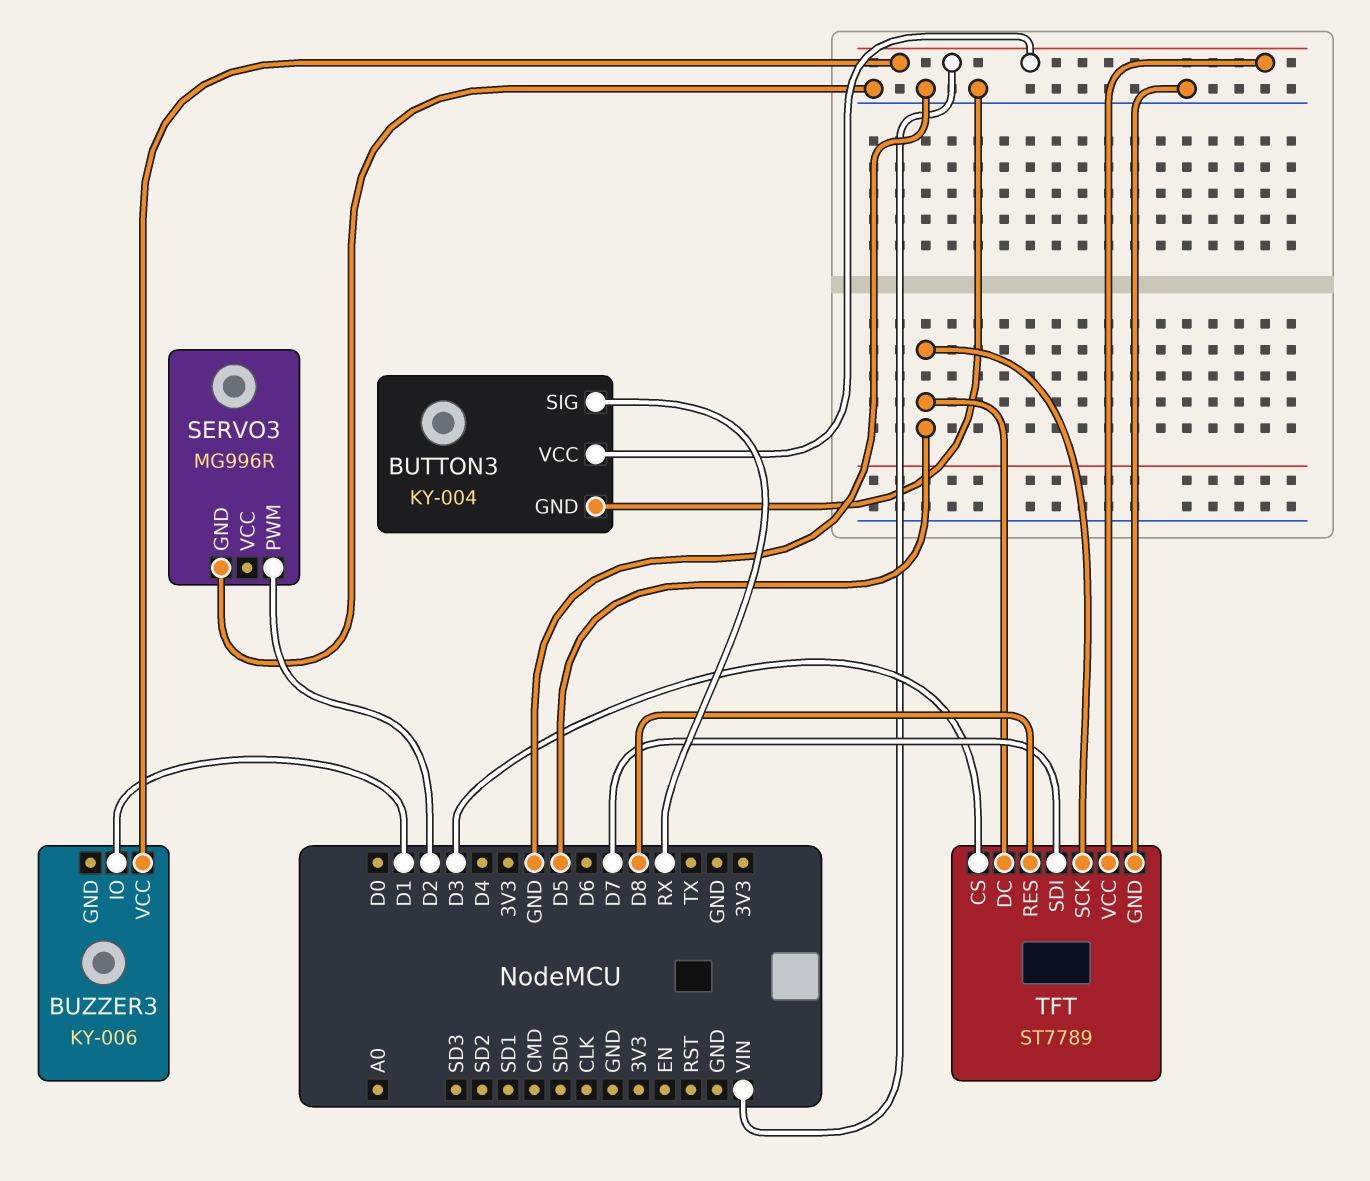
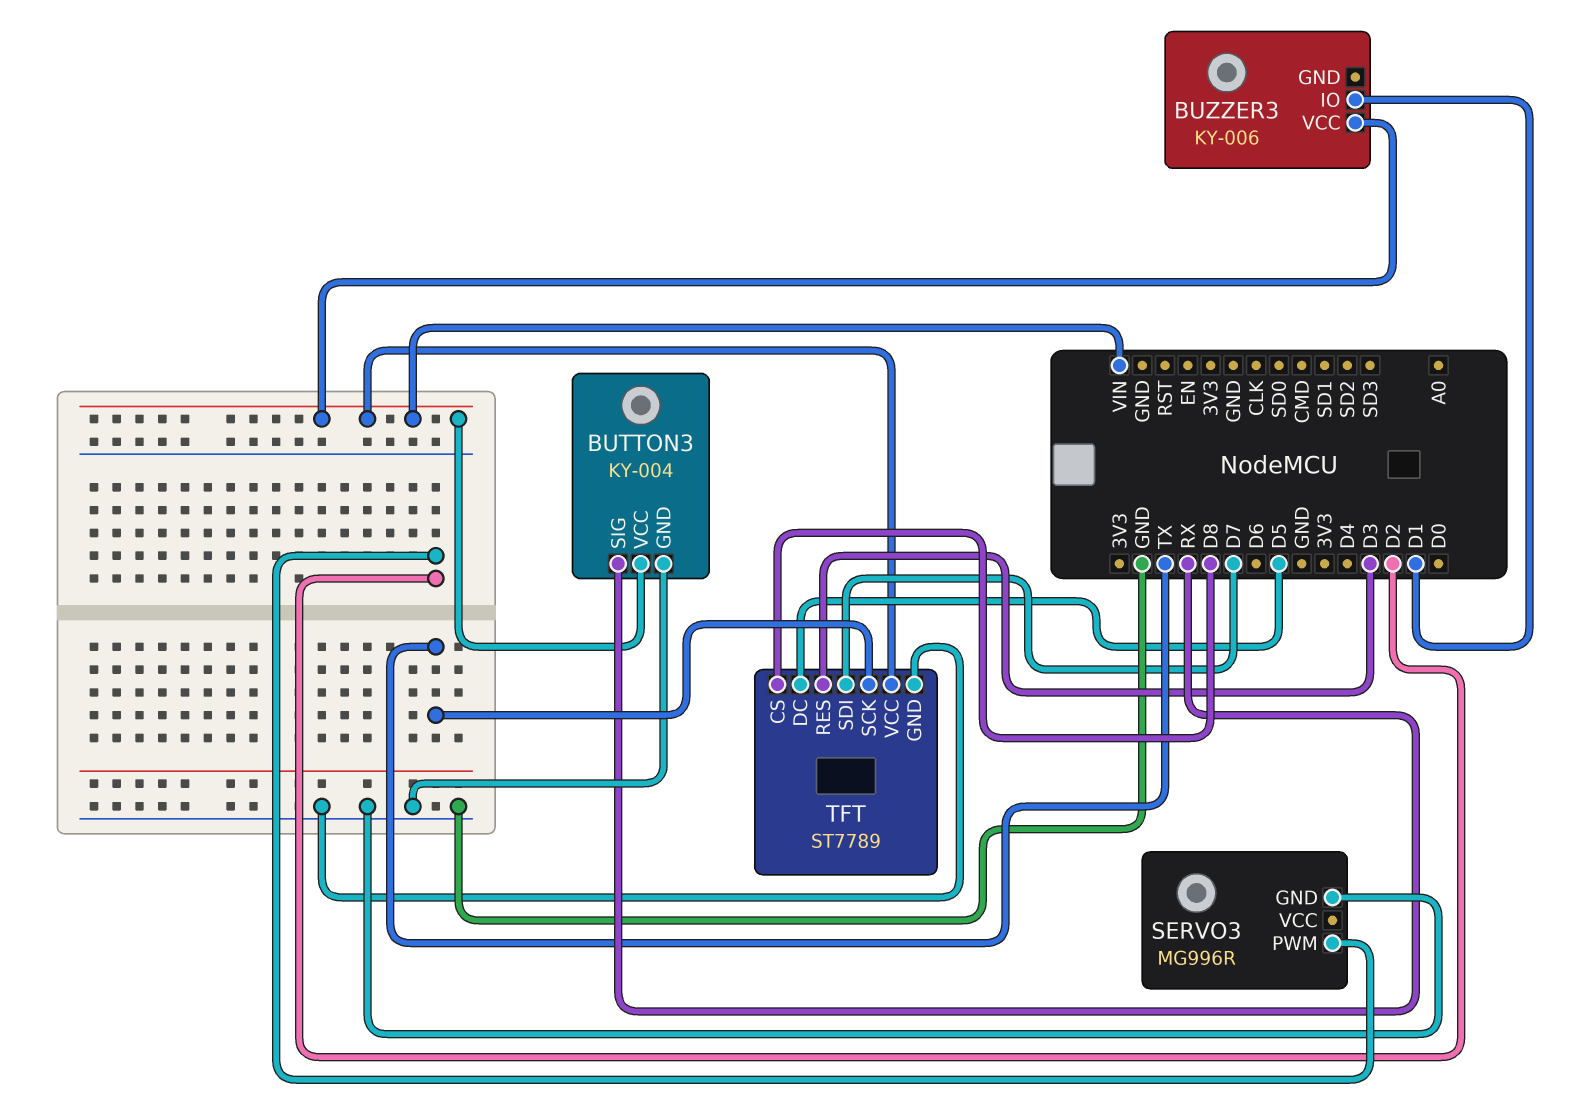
TFT pin CS: D3 -> D8
TFT pin RES: D8 -> D3
TFT pin SCK: D5 -> TX

